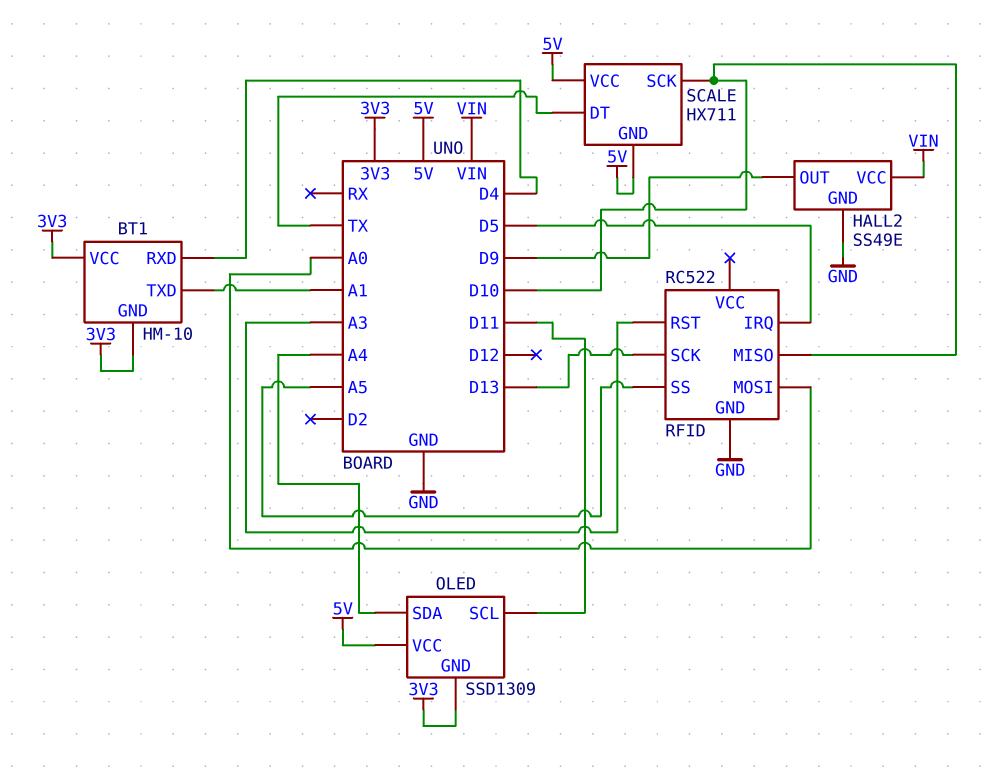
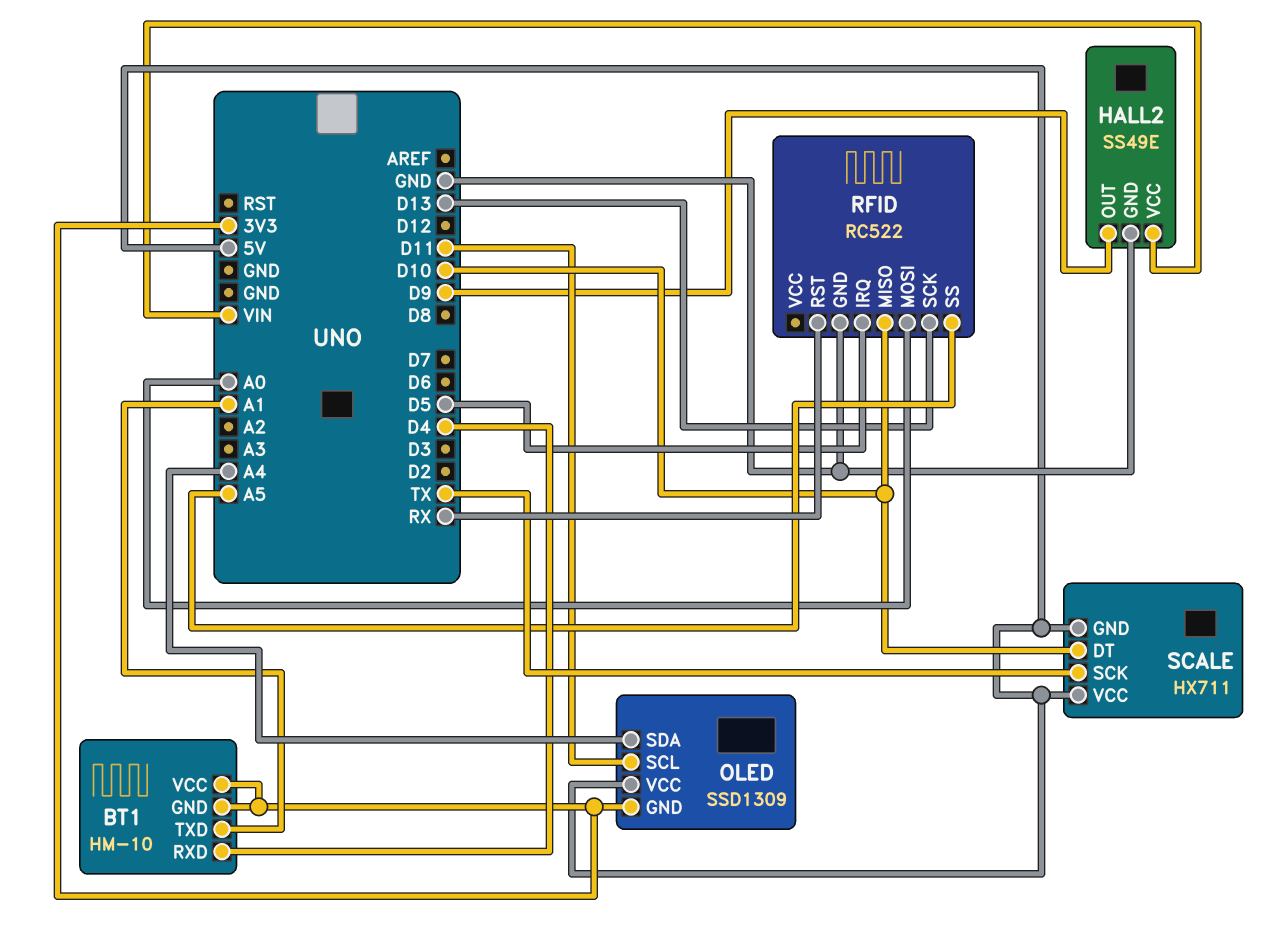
RFID pin RST: A3 -> RX
SCALE pin DT: TX -> D10
SCALE pin SCK: D10 -> TX

